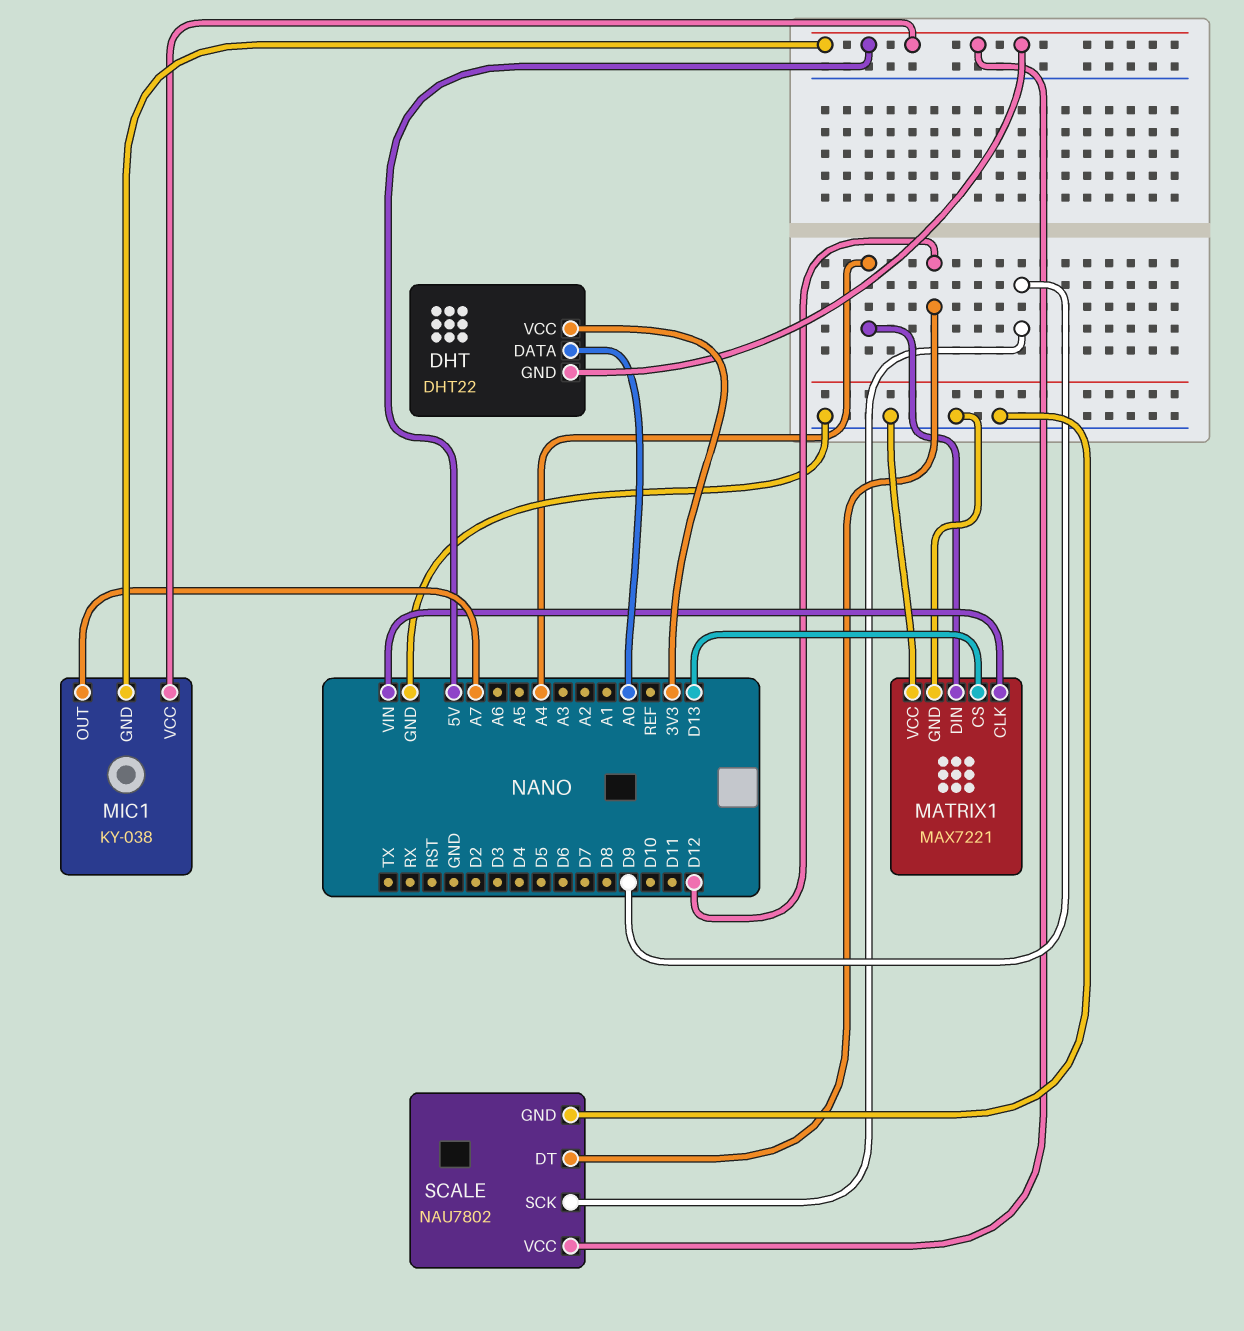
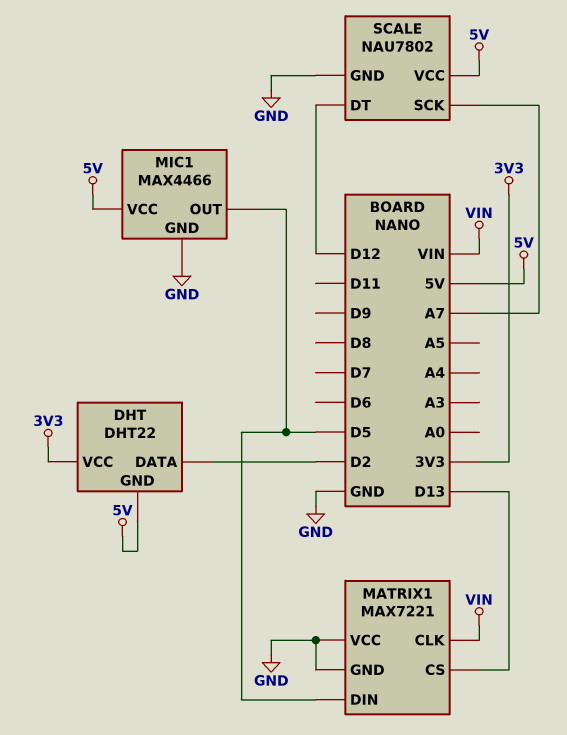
DHT pin DATA: A0 -> D2
MATRIX1 pin DIN: A4 -> D5
MIC1: KY-038 -> MAX4466
MIC1 pin GND: 5V -> GND
MIC1 pin OUT: A7 -> D5
SCALE pin SCK: D9 -> A7

